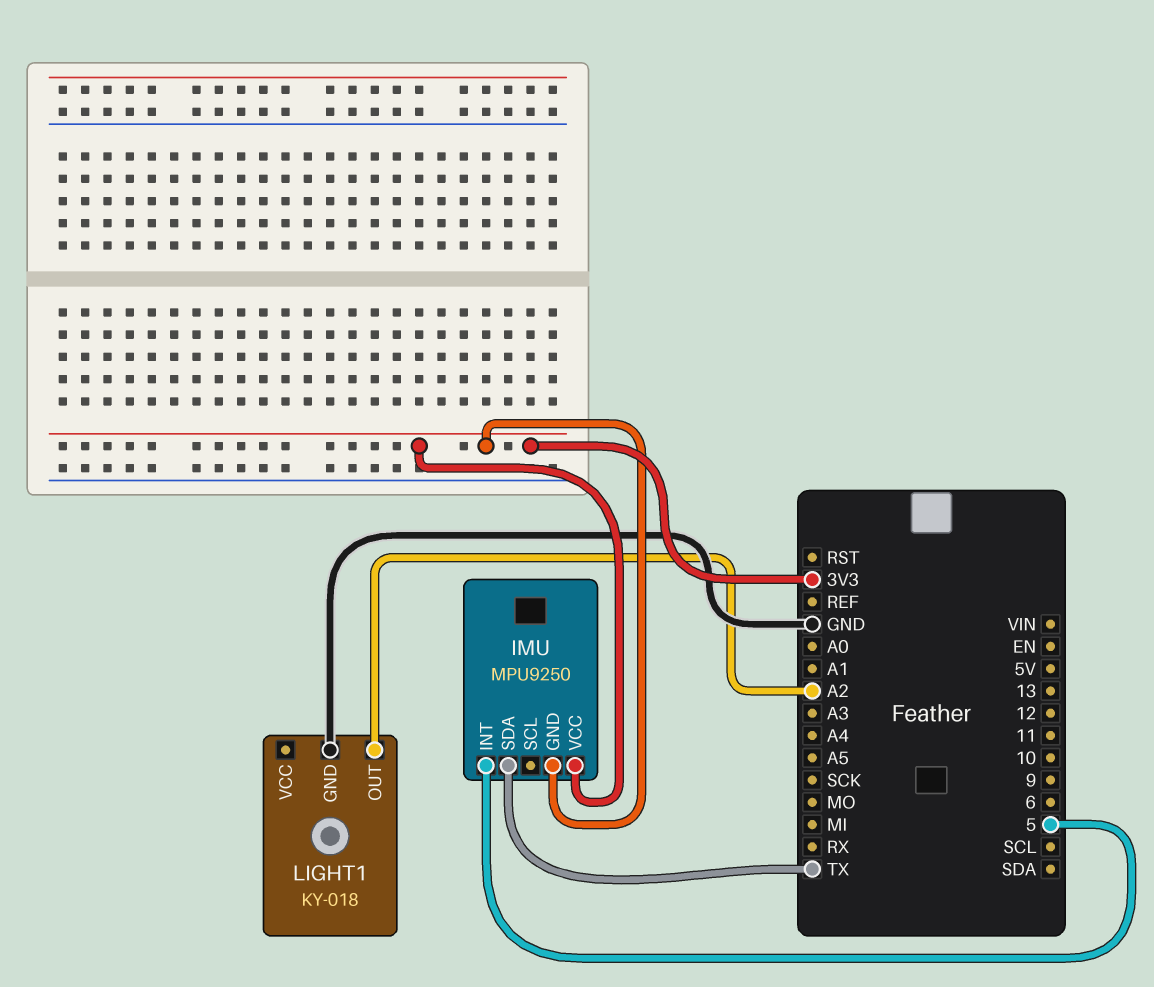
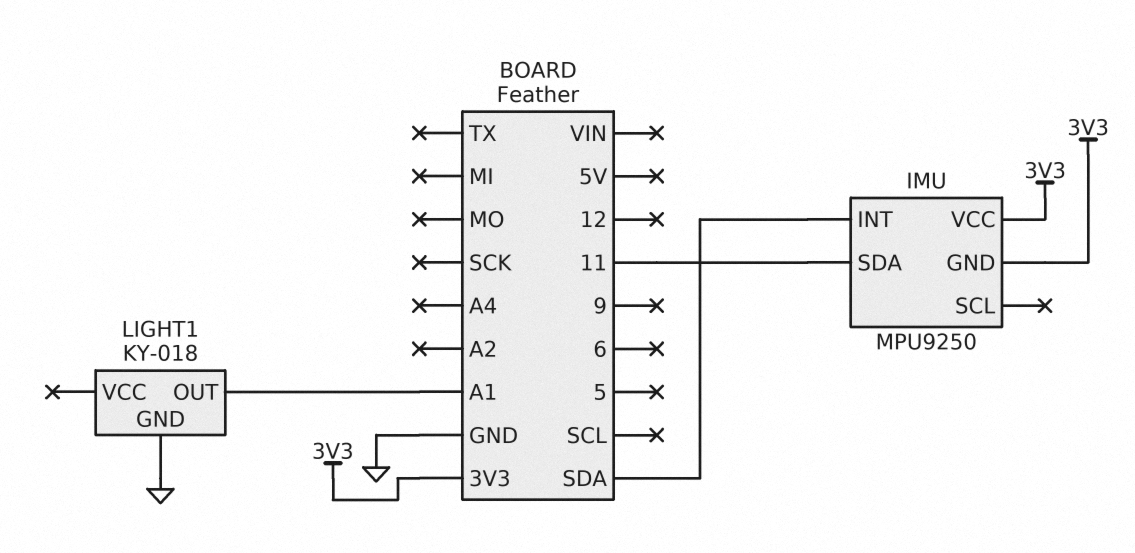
IMU pin INT: 5 -> SDA
IMU pin SDA: TX -> 11
LIGHT1 pin OUT: A2 -> A1

